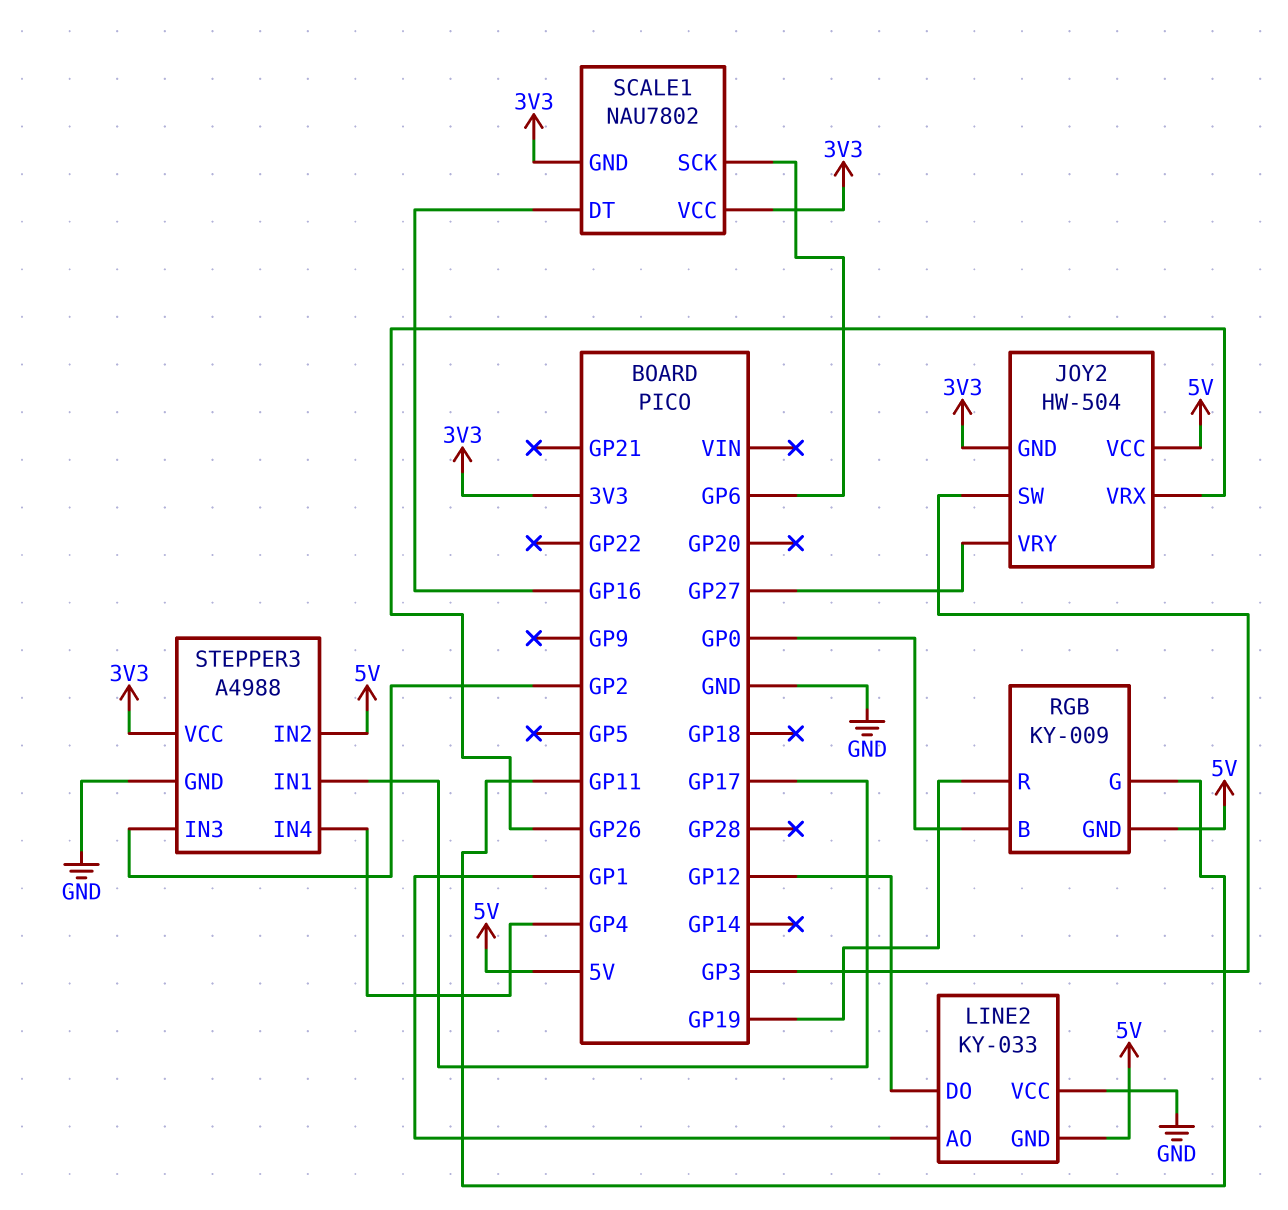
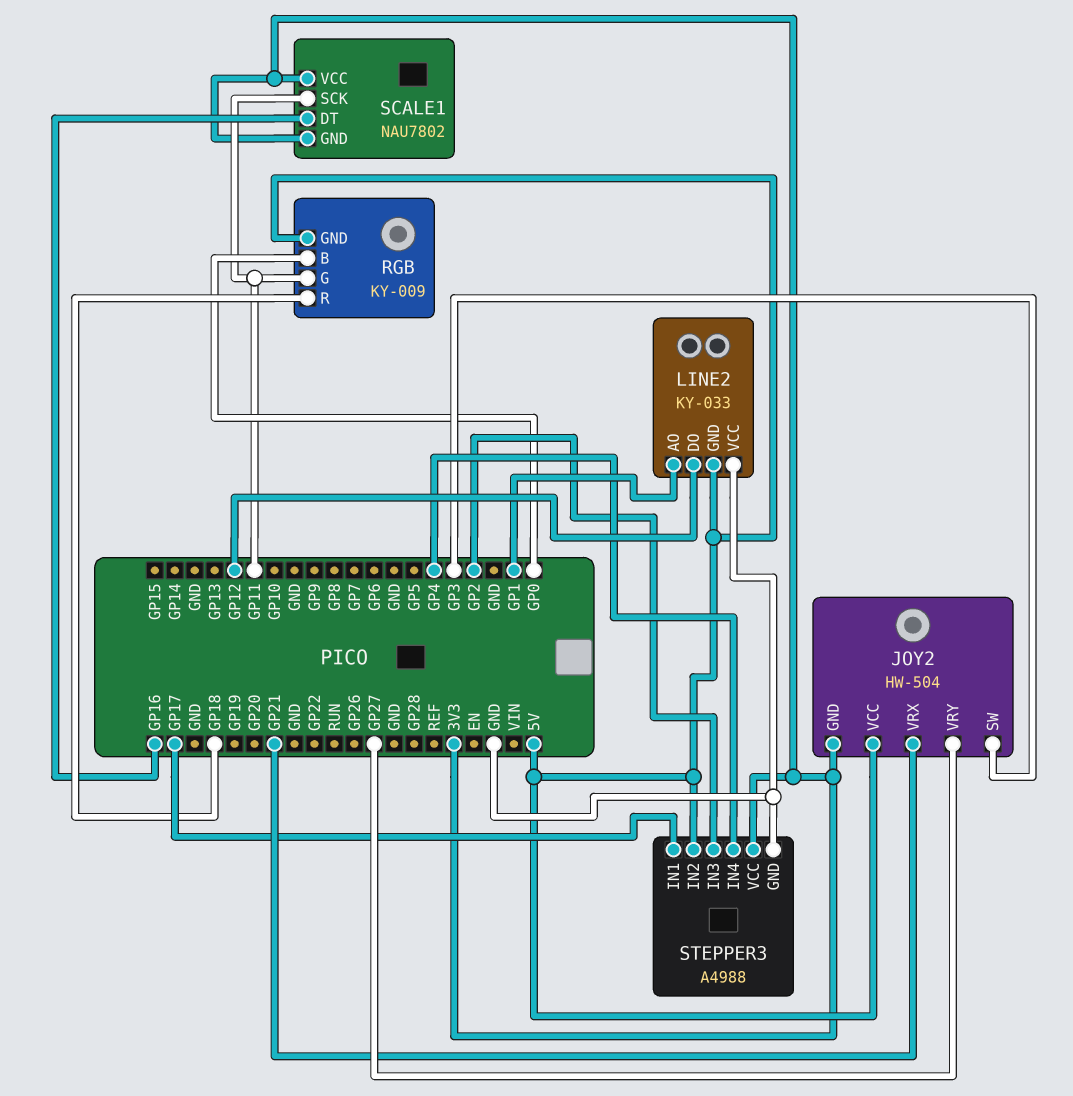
JOY2 pin VRX: GP26 -> GP21
RGB pin R: GP19 -> GP18
SCALE1 pin SCK: GP6 -> GP11

